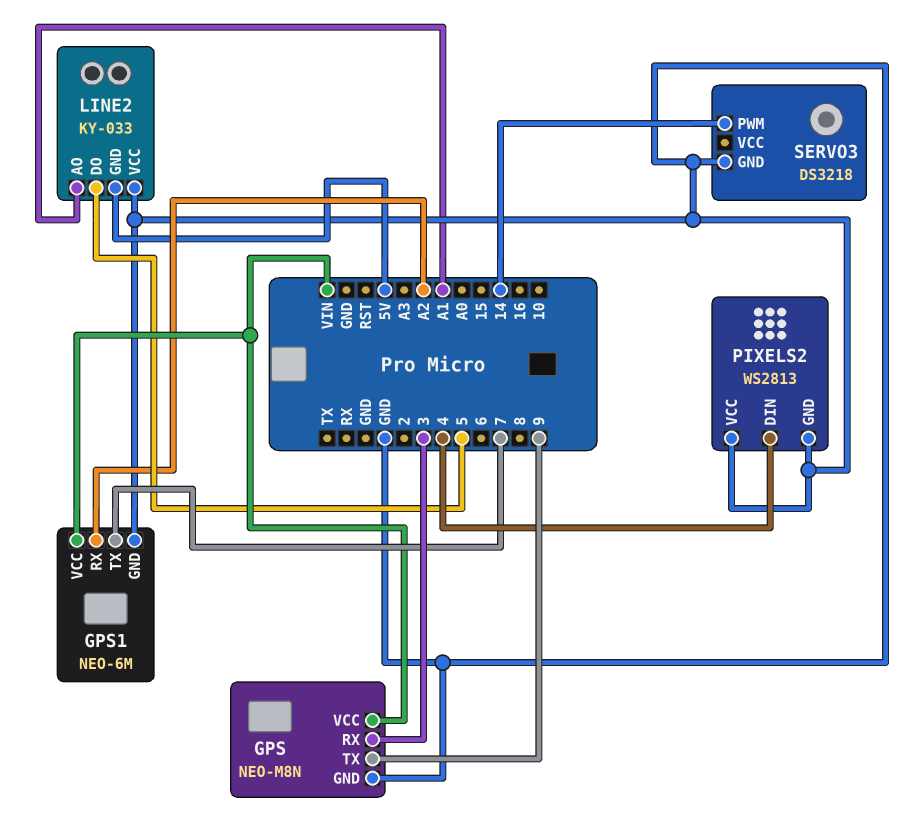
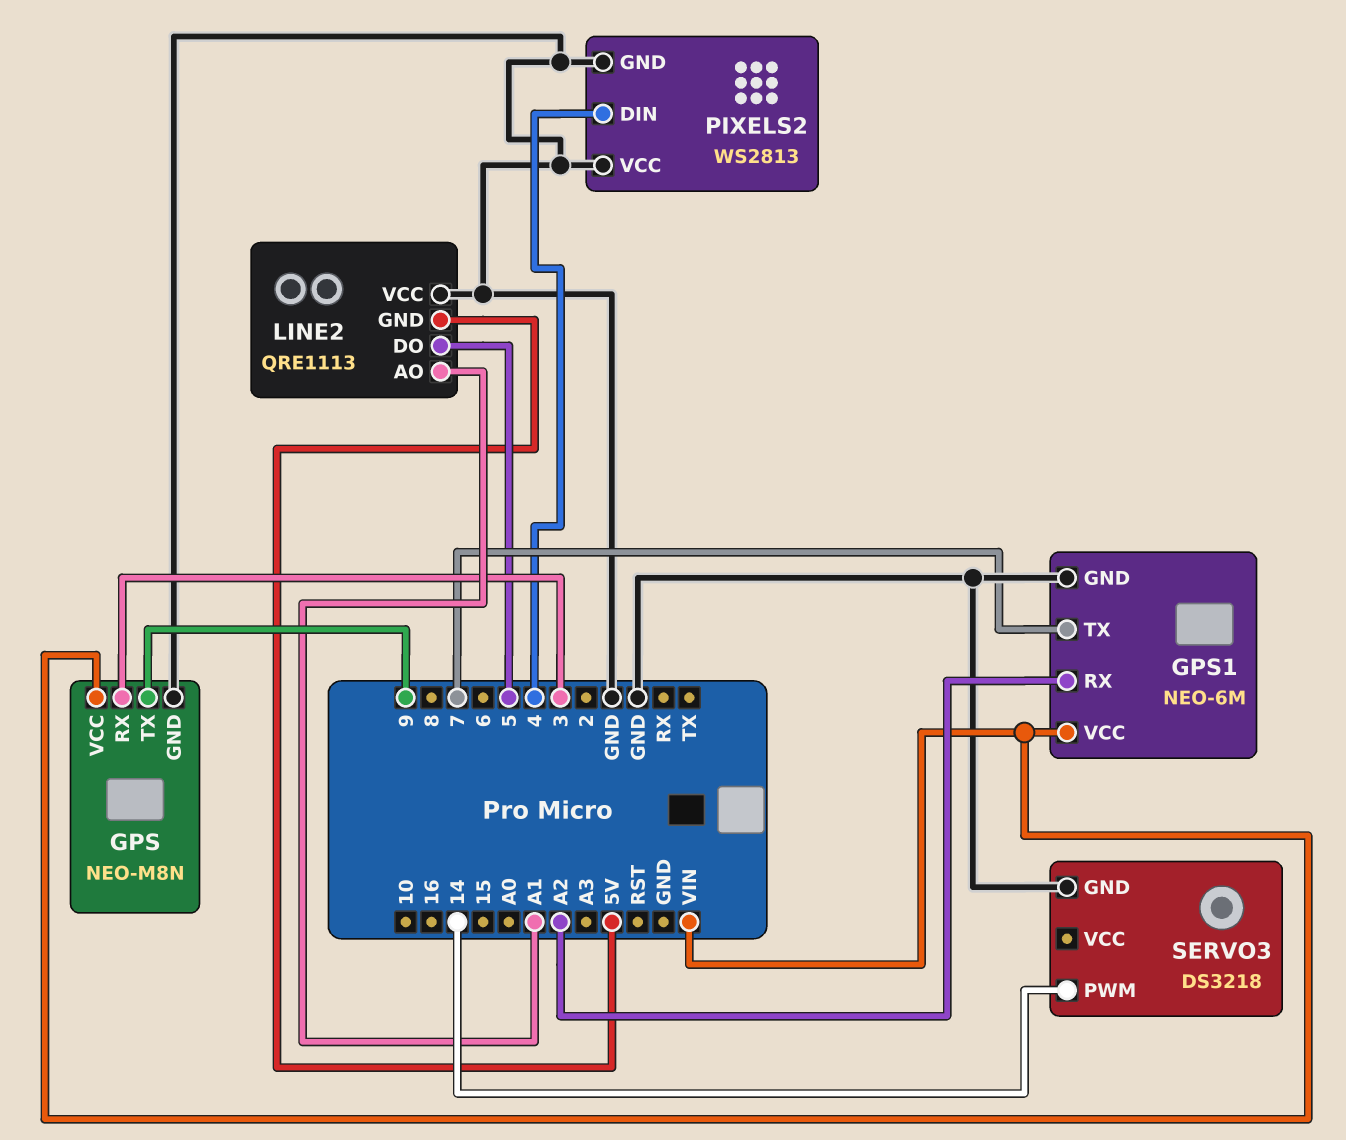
LINE2: KY-033 -> QRE1113

